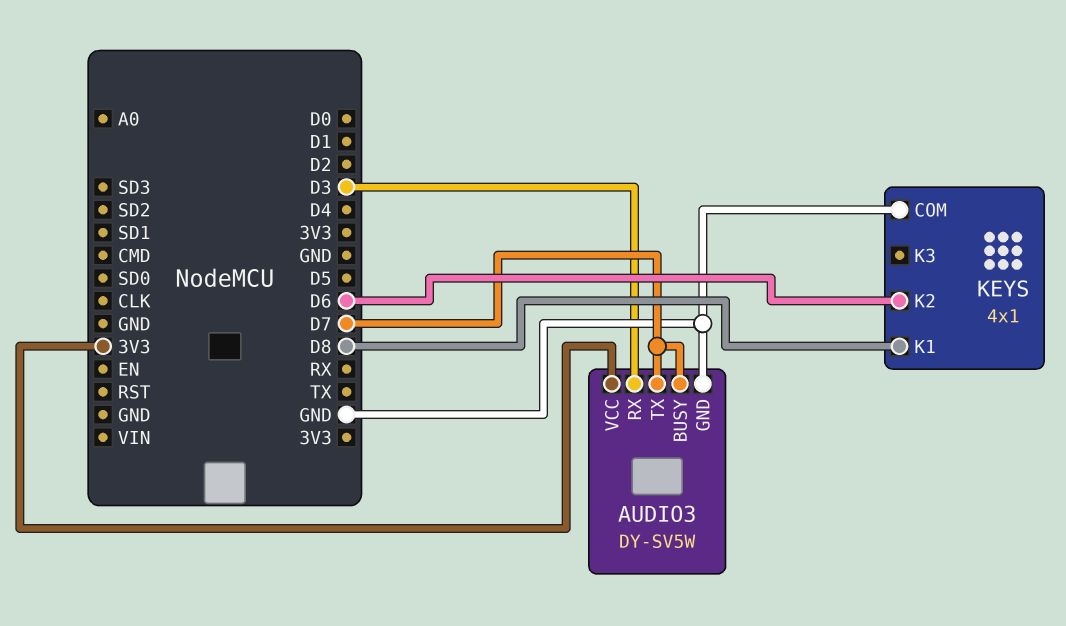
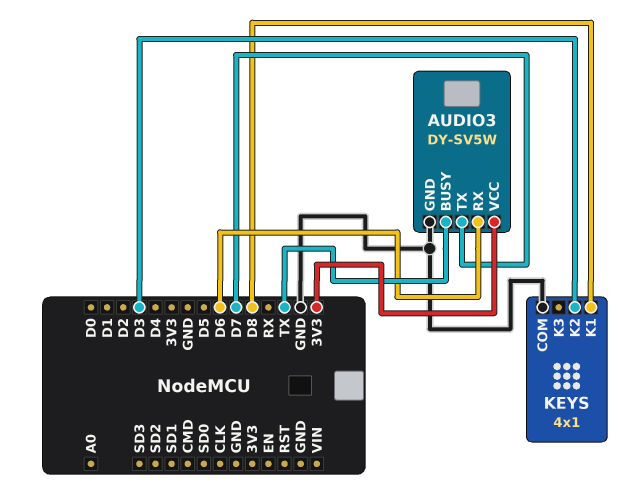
AUDIO3 pin BUSY: D7 -> TX
AUDIO3 pin RX: D3 -> D6
KEYS pin K2: D6 -> D3

